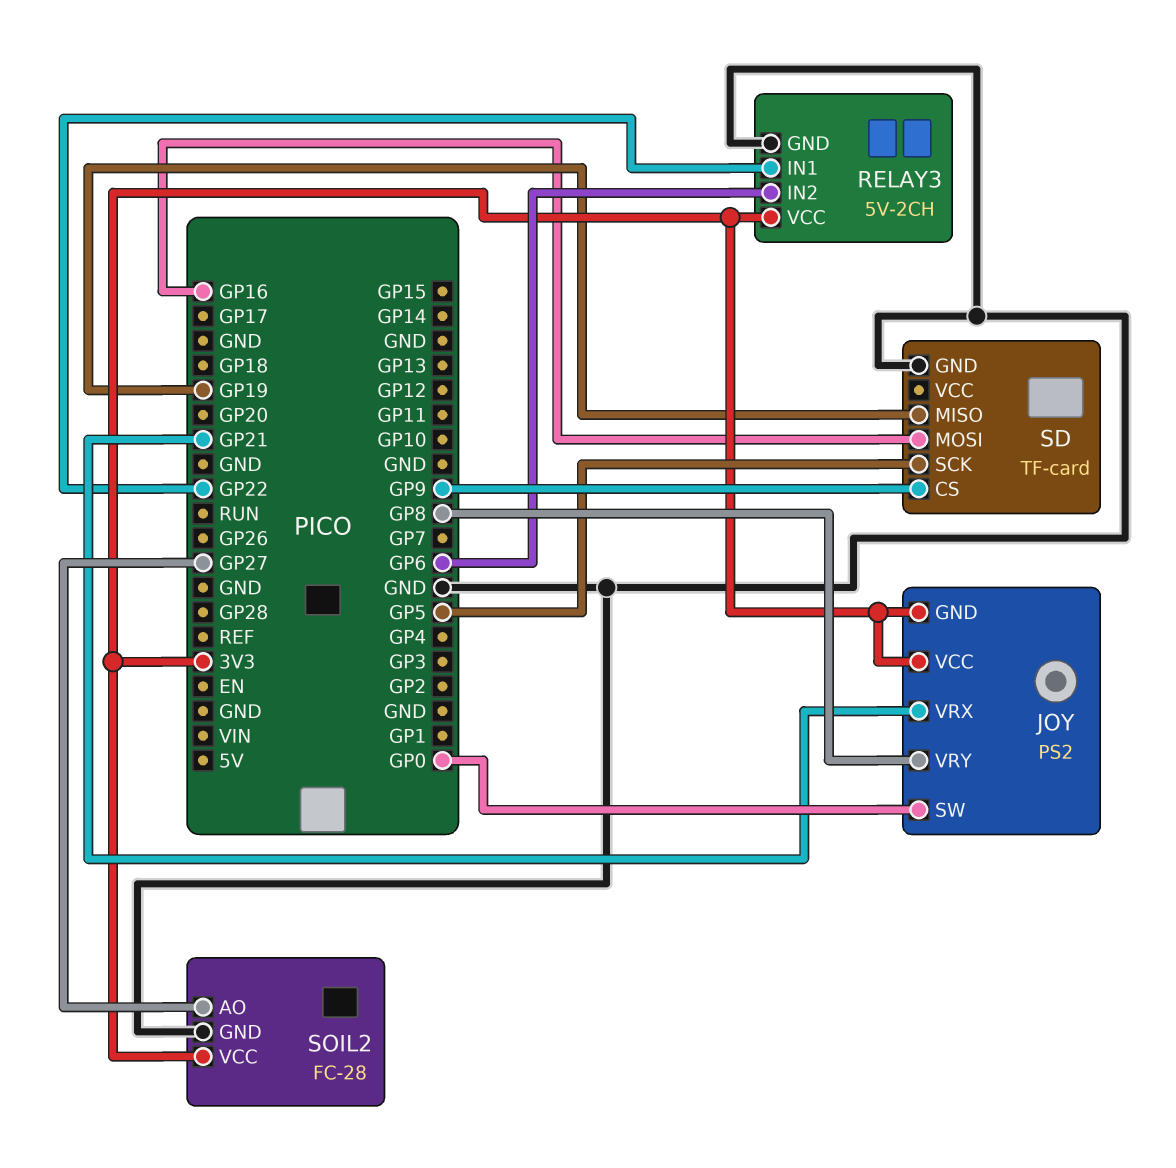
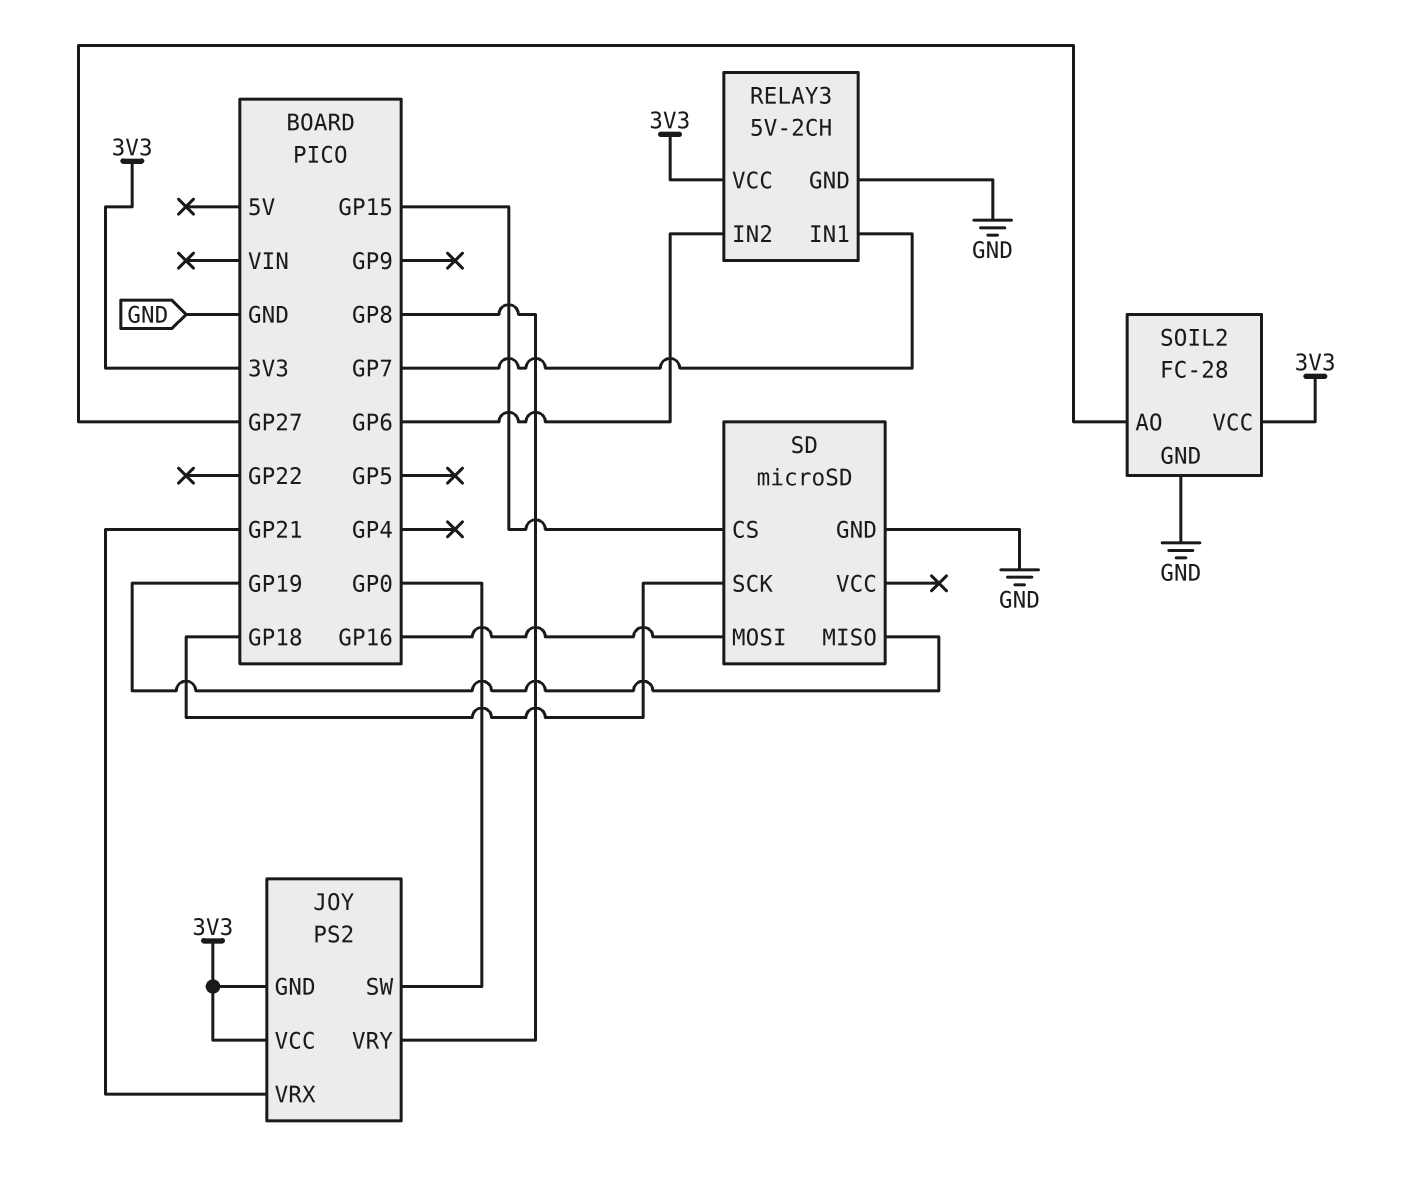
RELAY3 pin IN1: GP22 -> GP7
SD: TF-card -> microSD
SD pin CS: GP9 -> GP15
SD pin SCK: GP5 -> GP18

